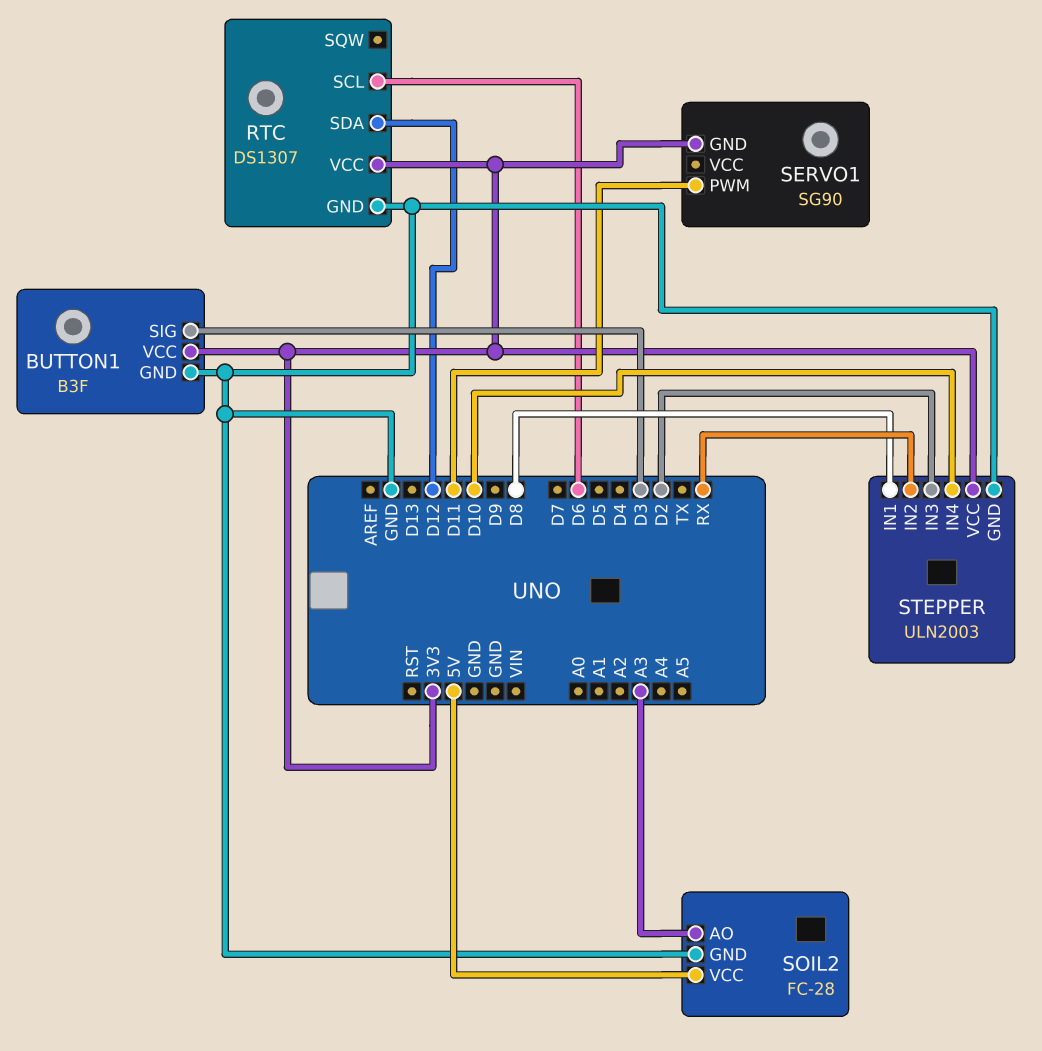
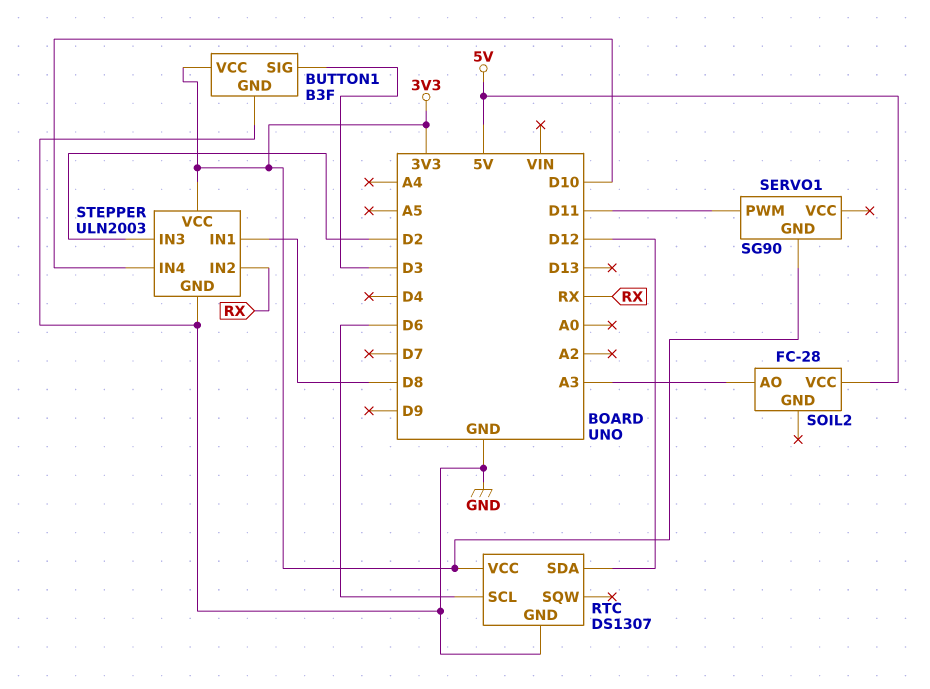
SOIL2 pin GND: GND -> none

